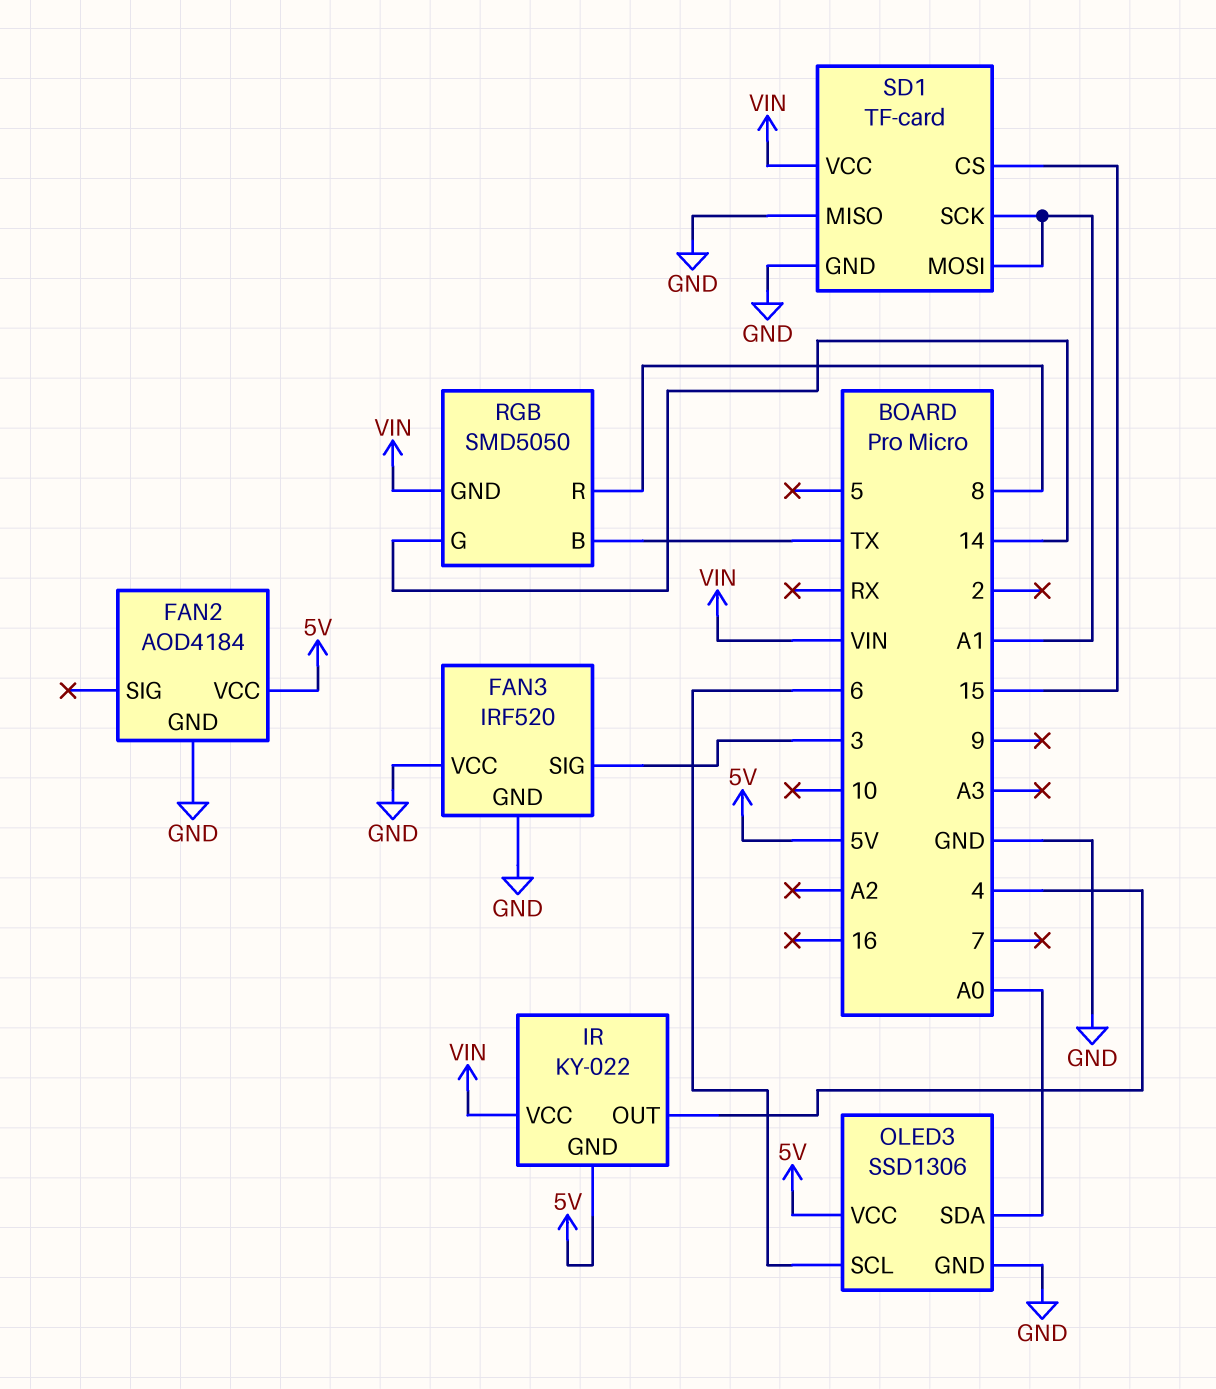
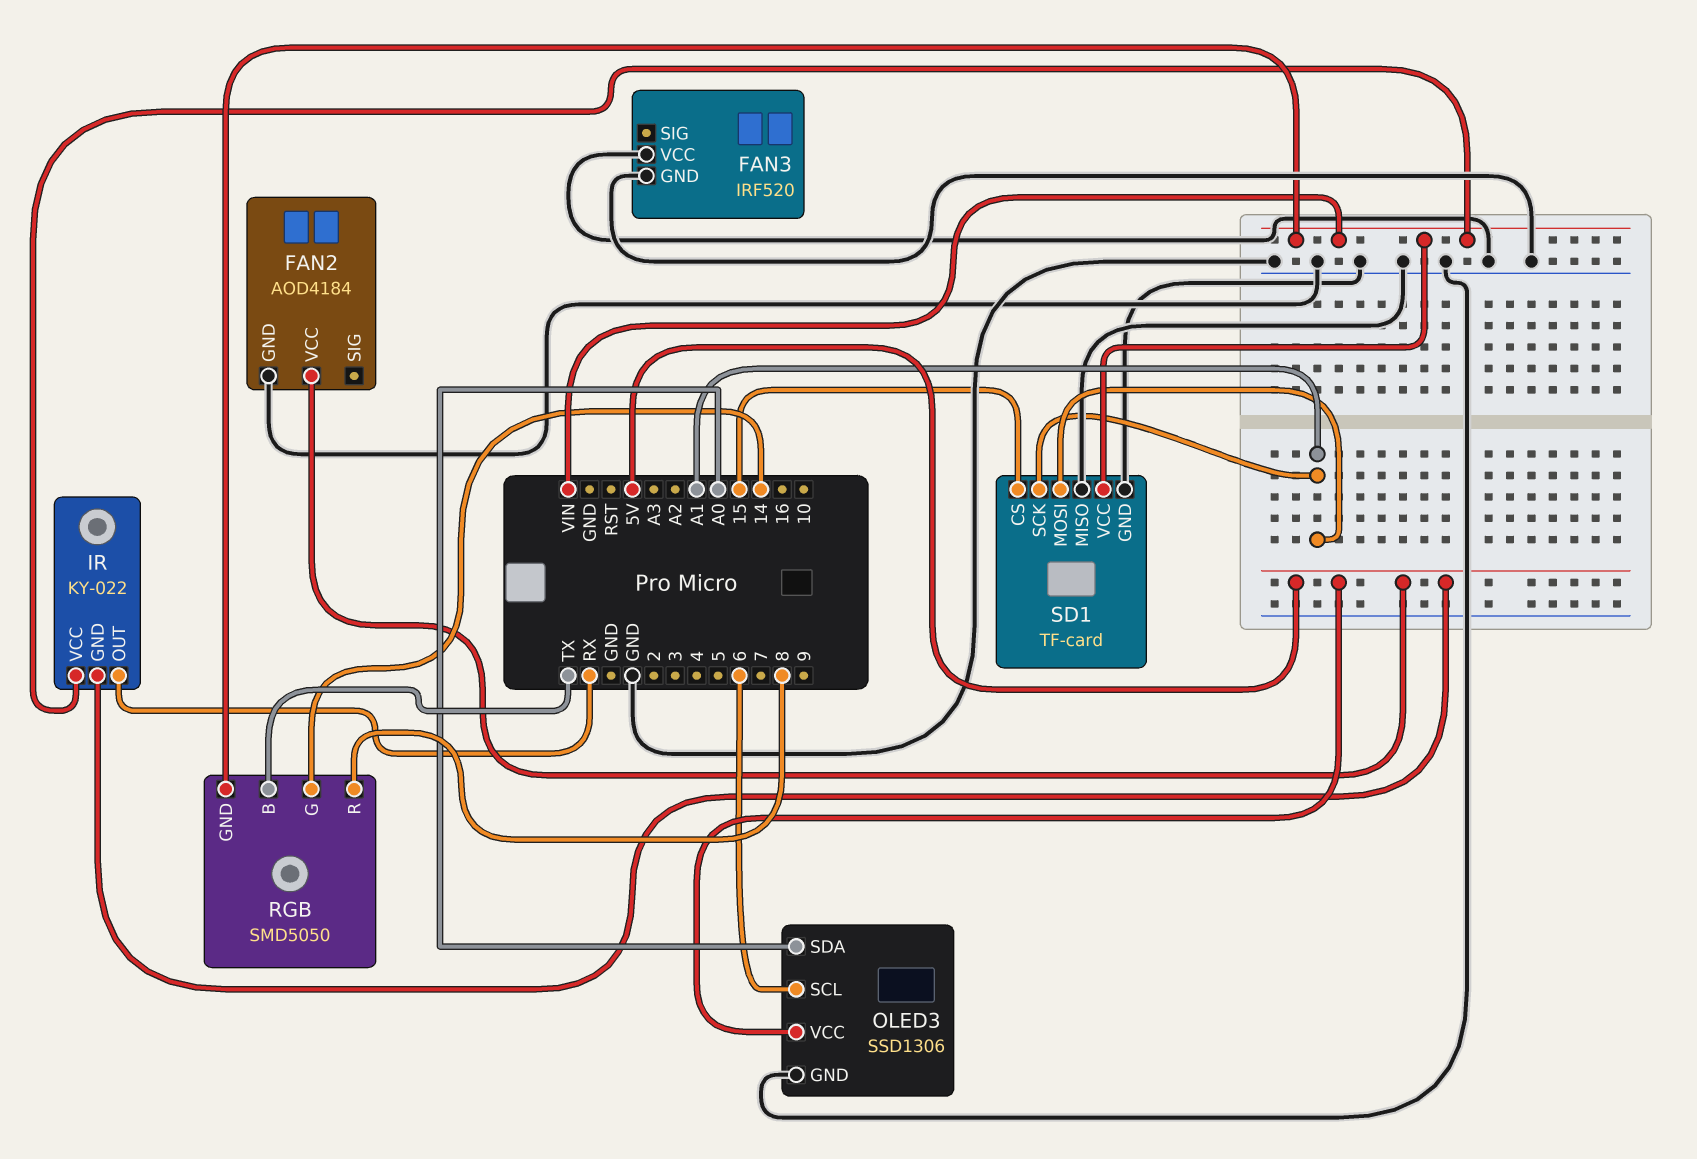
FAN3 pin SIG: 3 -> none
IR pin OUT: 4 -> RX

